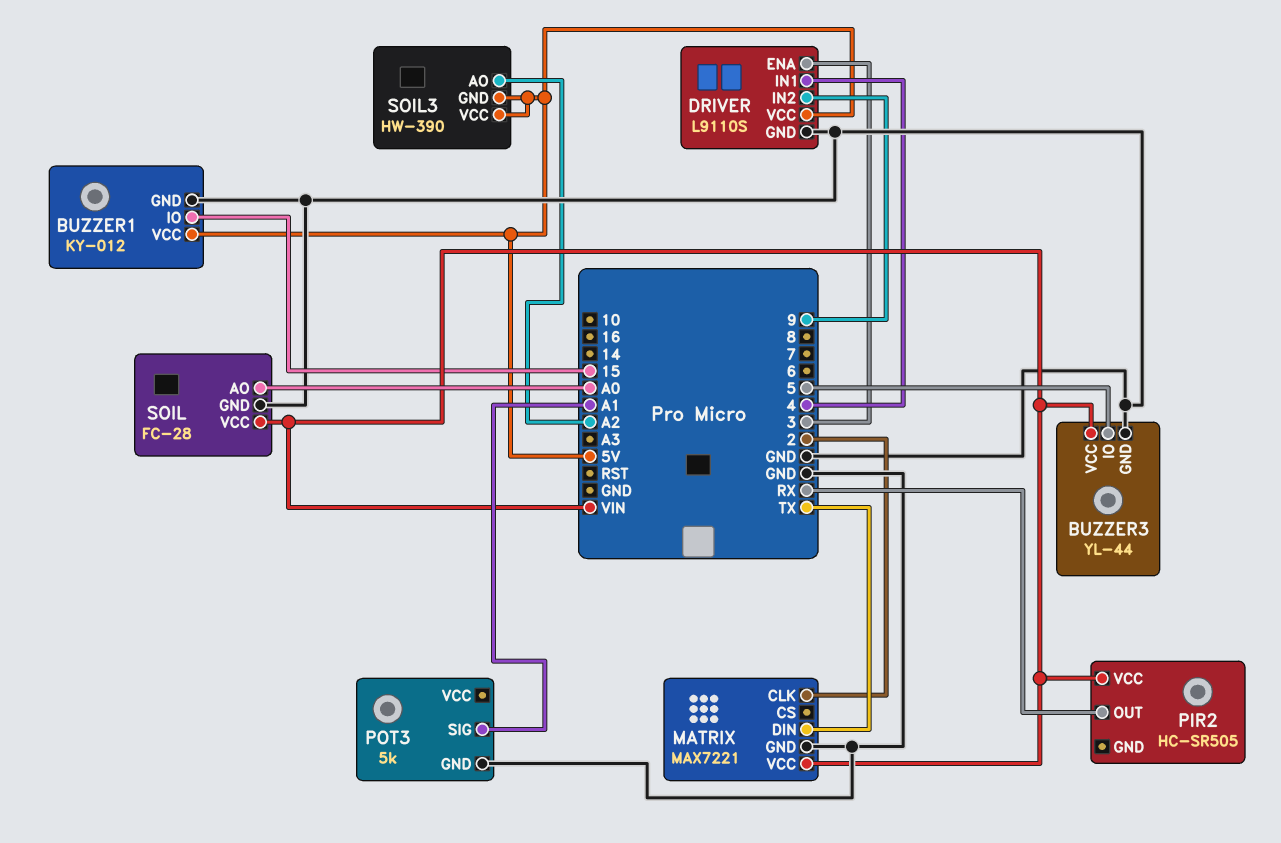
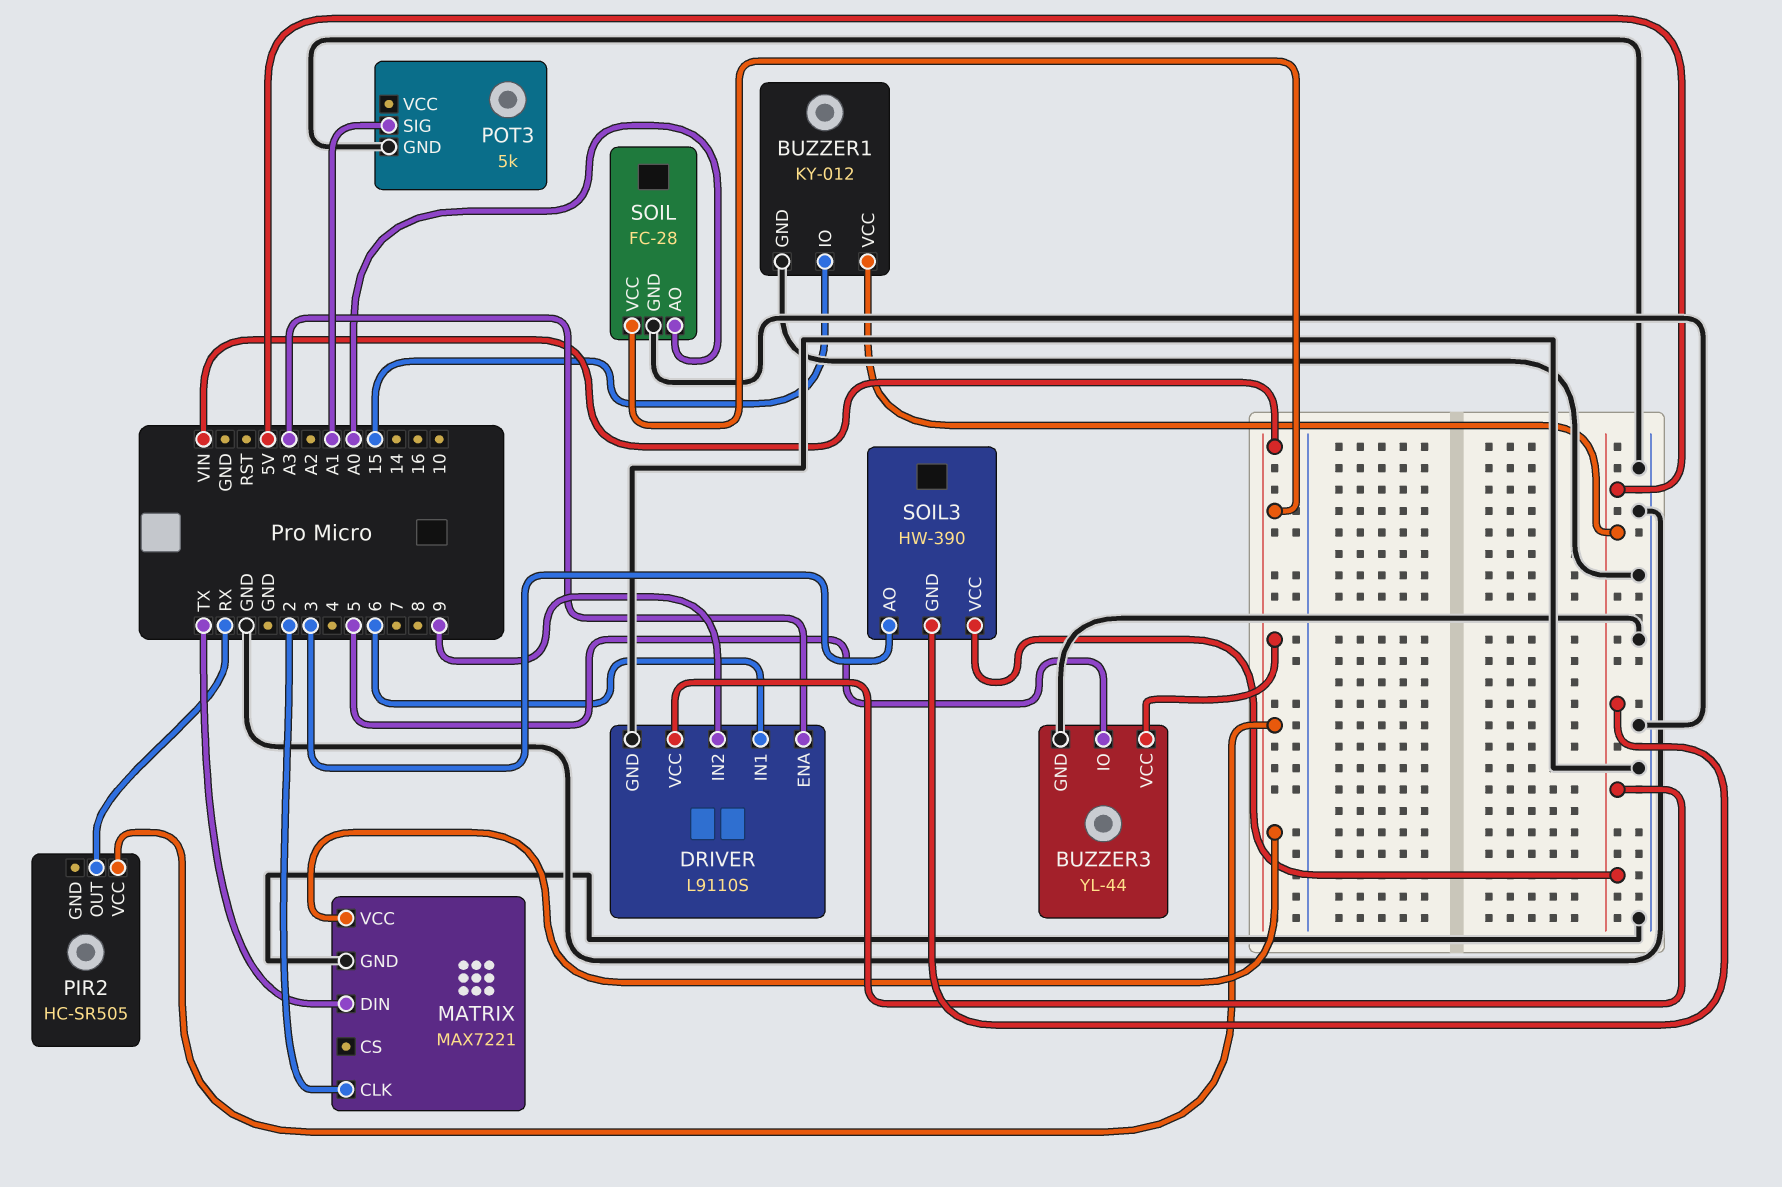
DRIVER pin ENA: 3 -> A3
DRIVER pin IN1: 4 -> 6
SOIL3 pin AO: A2 -> 3

